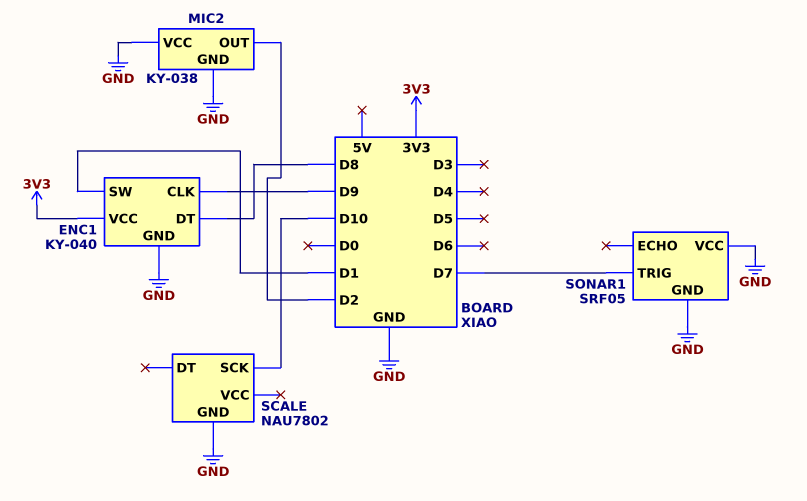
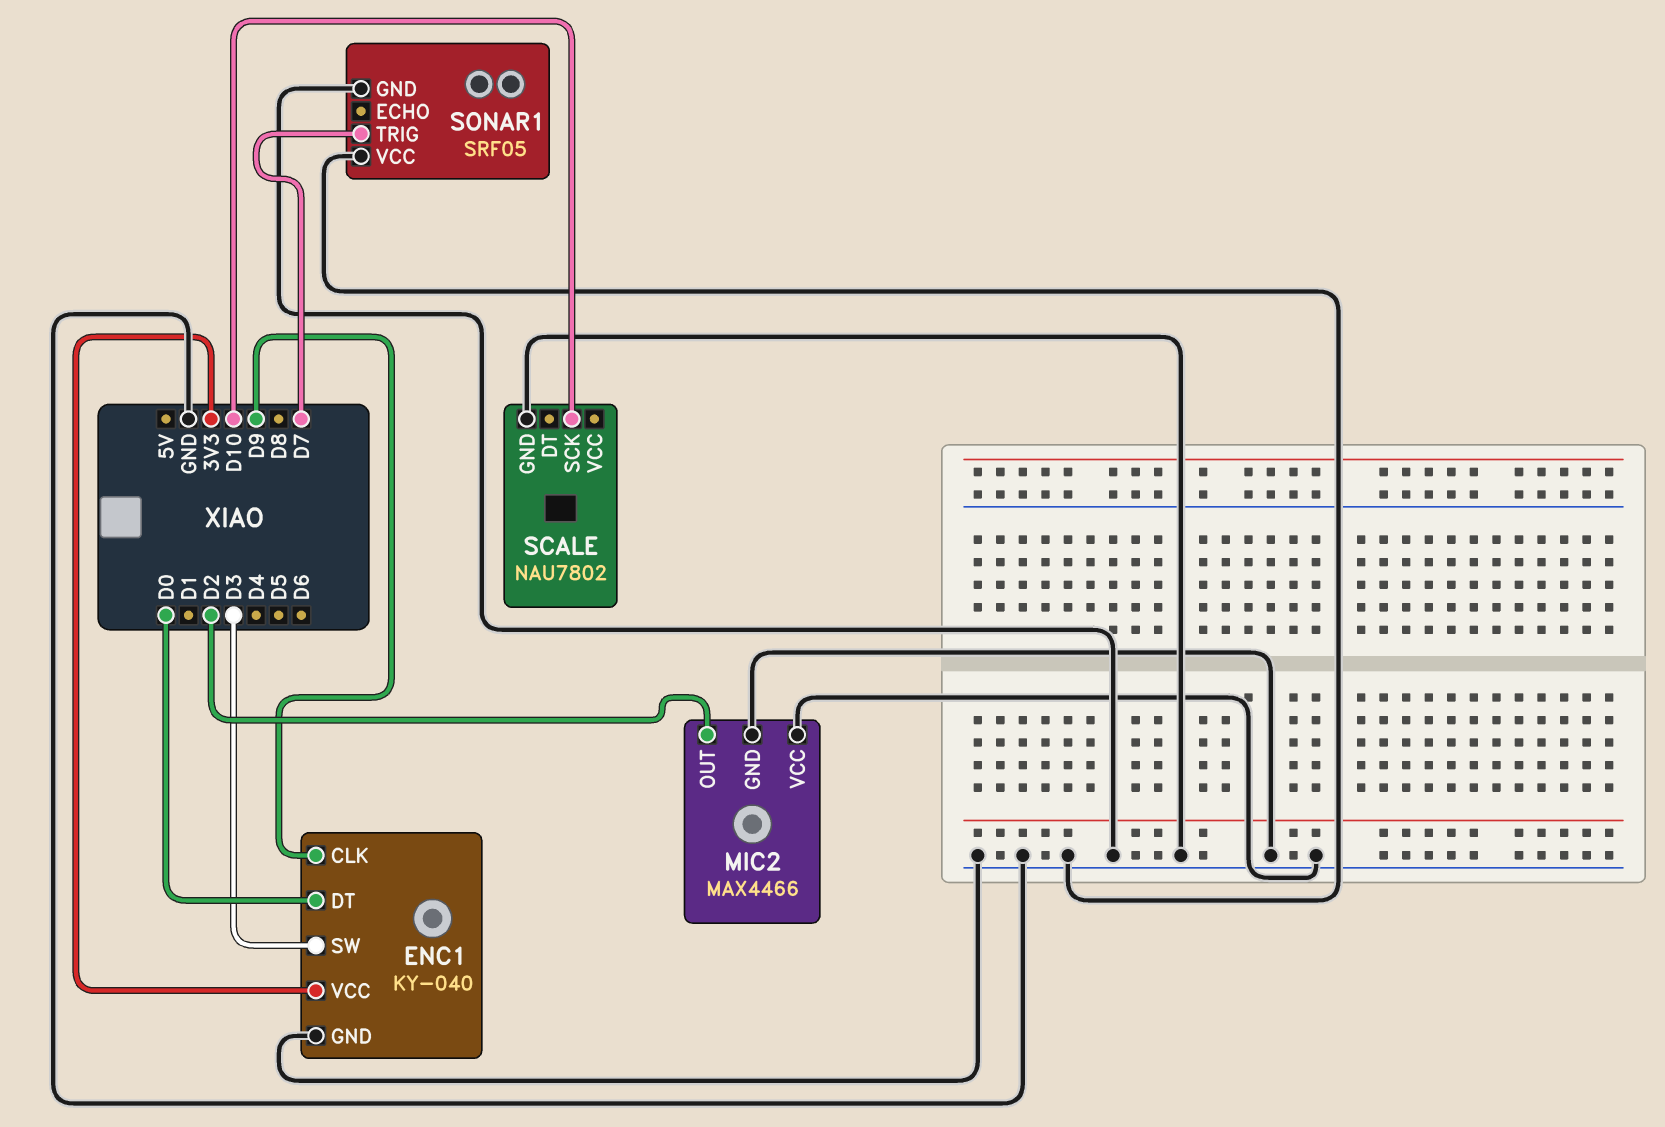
ENC1 pin DT: D8 -> D0
ENC1 pin SW: D1 -> D3
MIC2: KY-038 -> MAX4466

